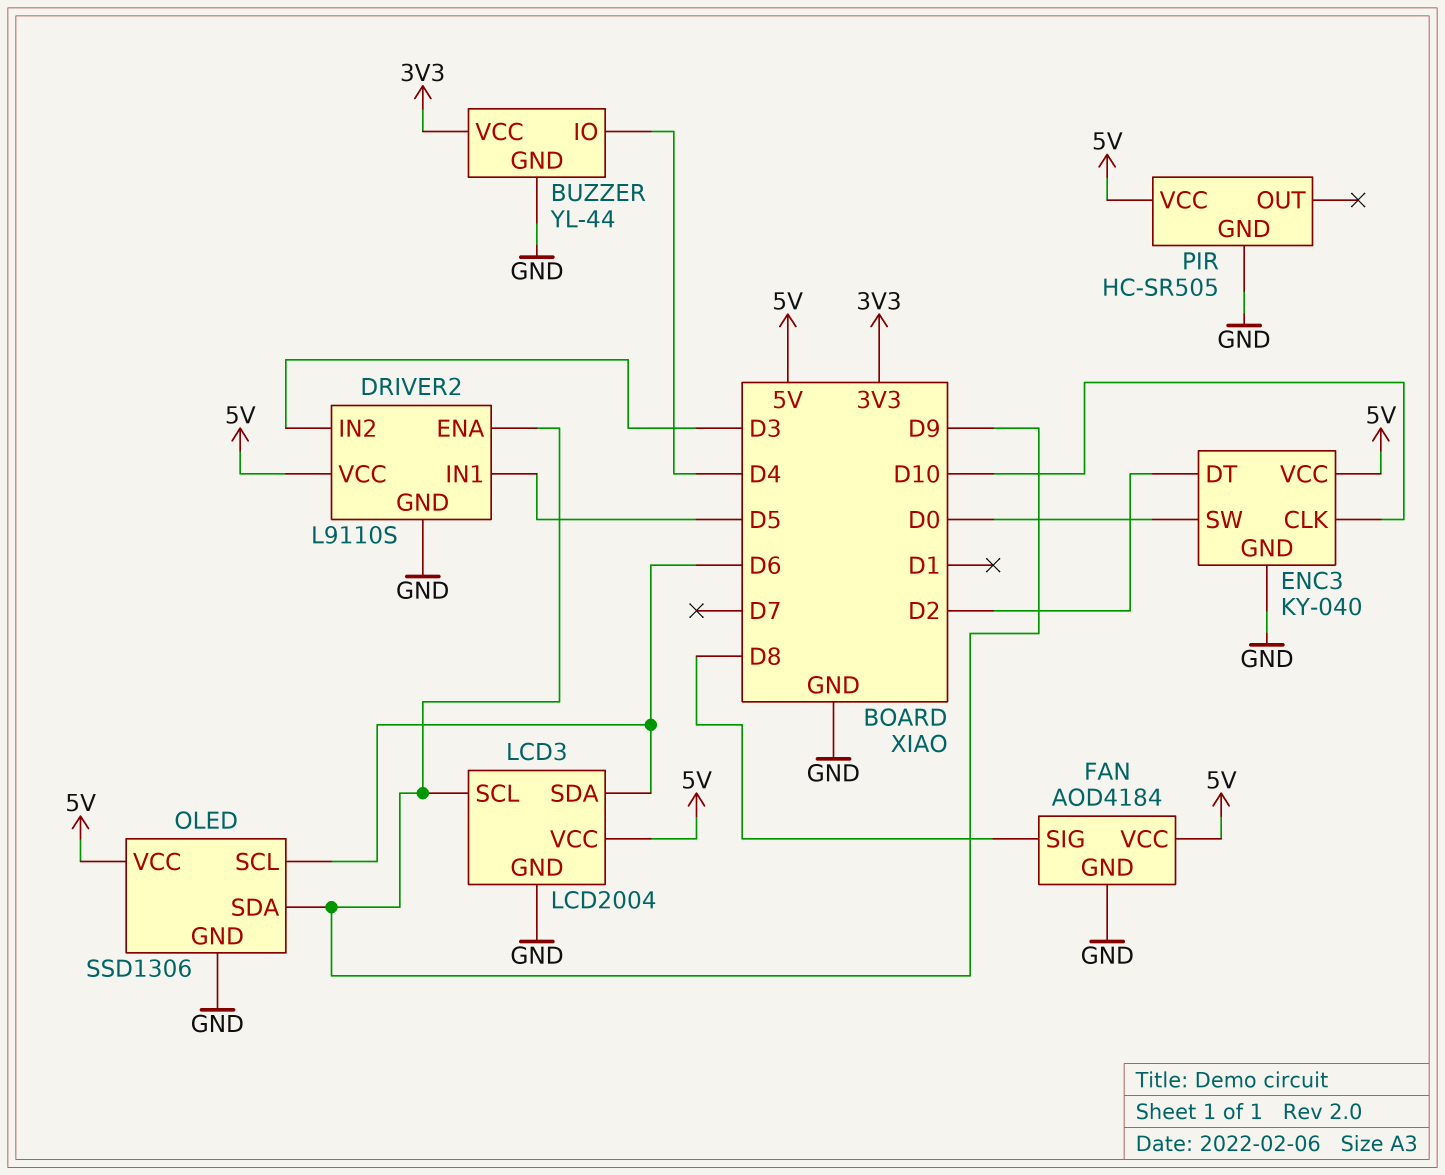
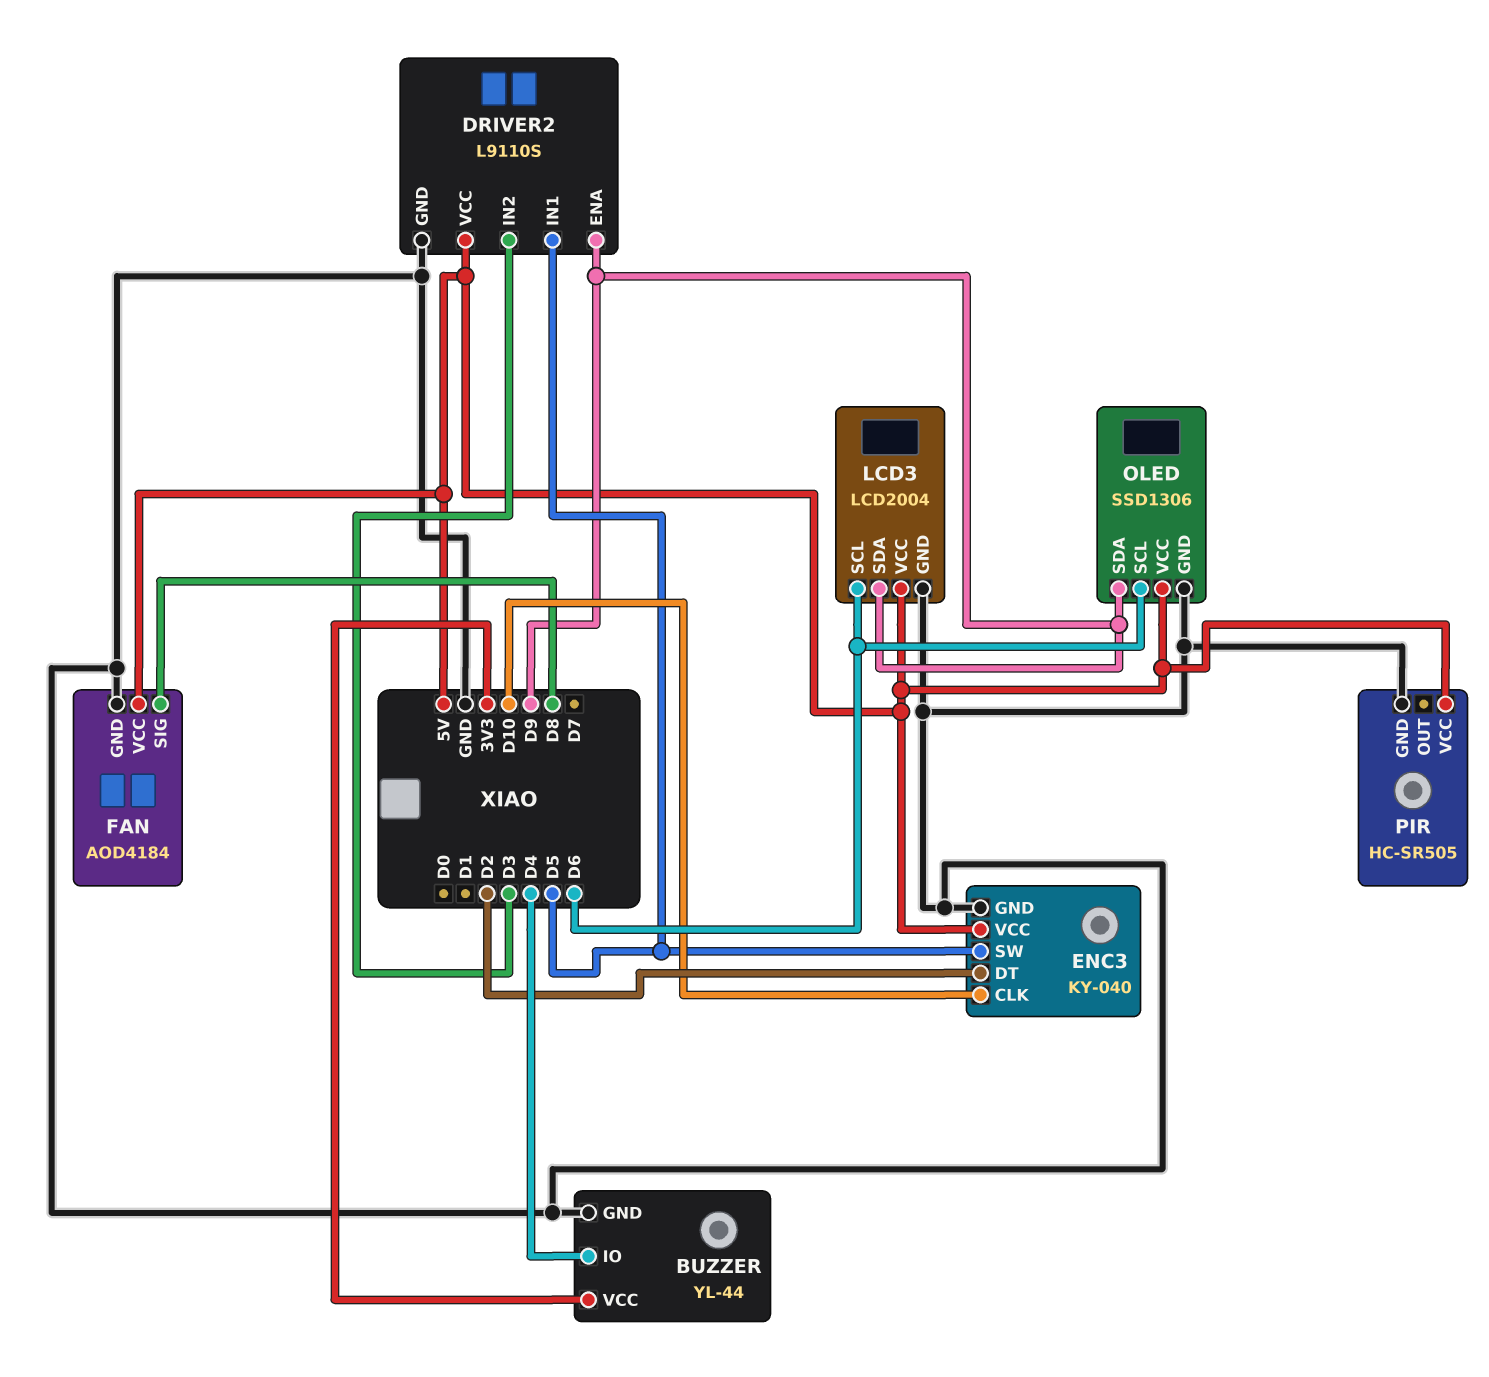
ENC3 pin SW: D0 -> D5
LCD3 pin SCL: D9 -> D6
LCD3 pin SDA: D6 -> D9

